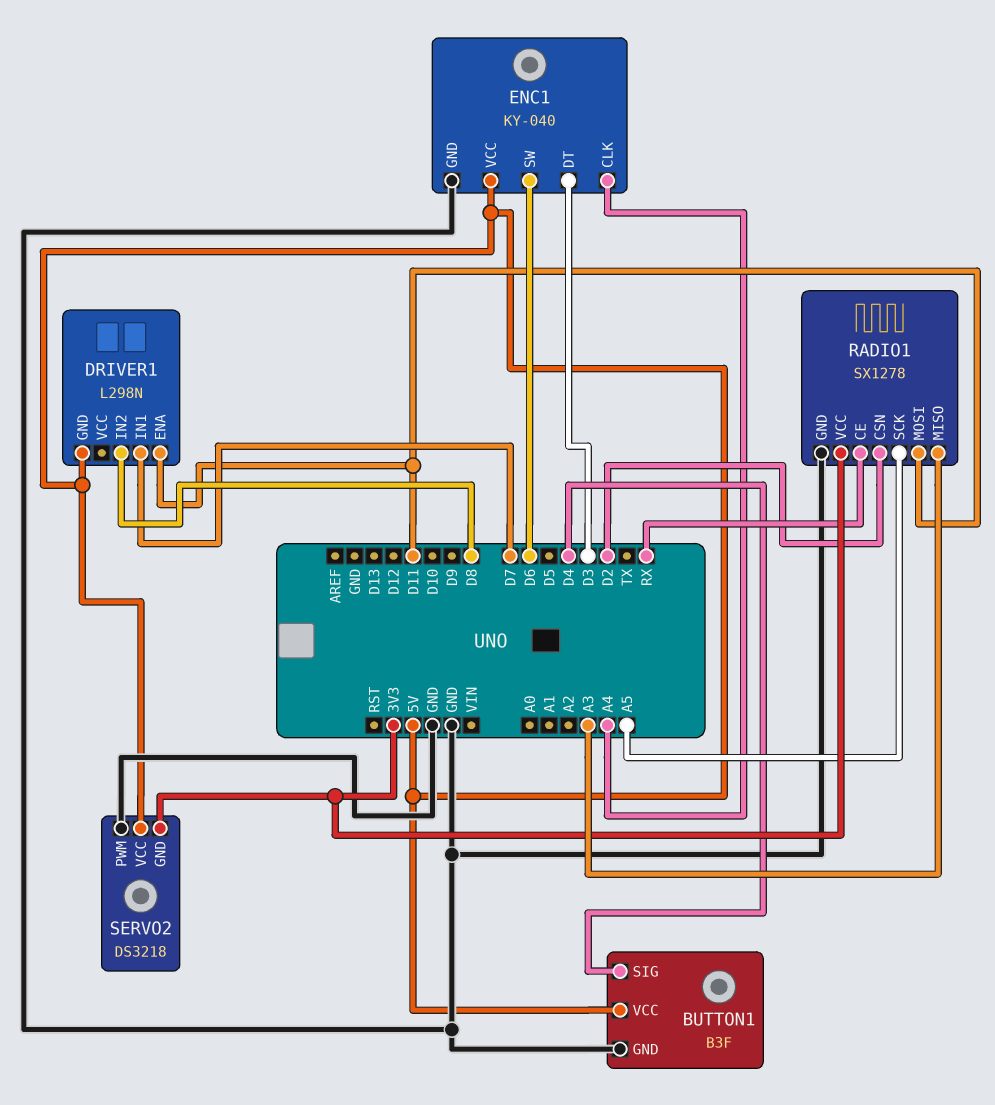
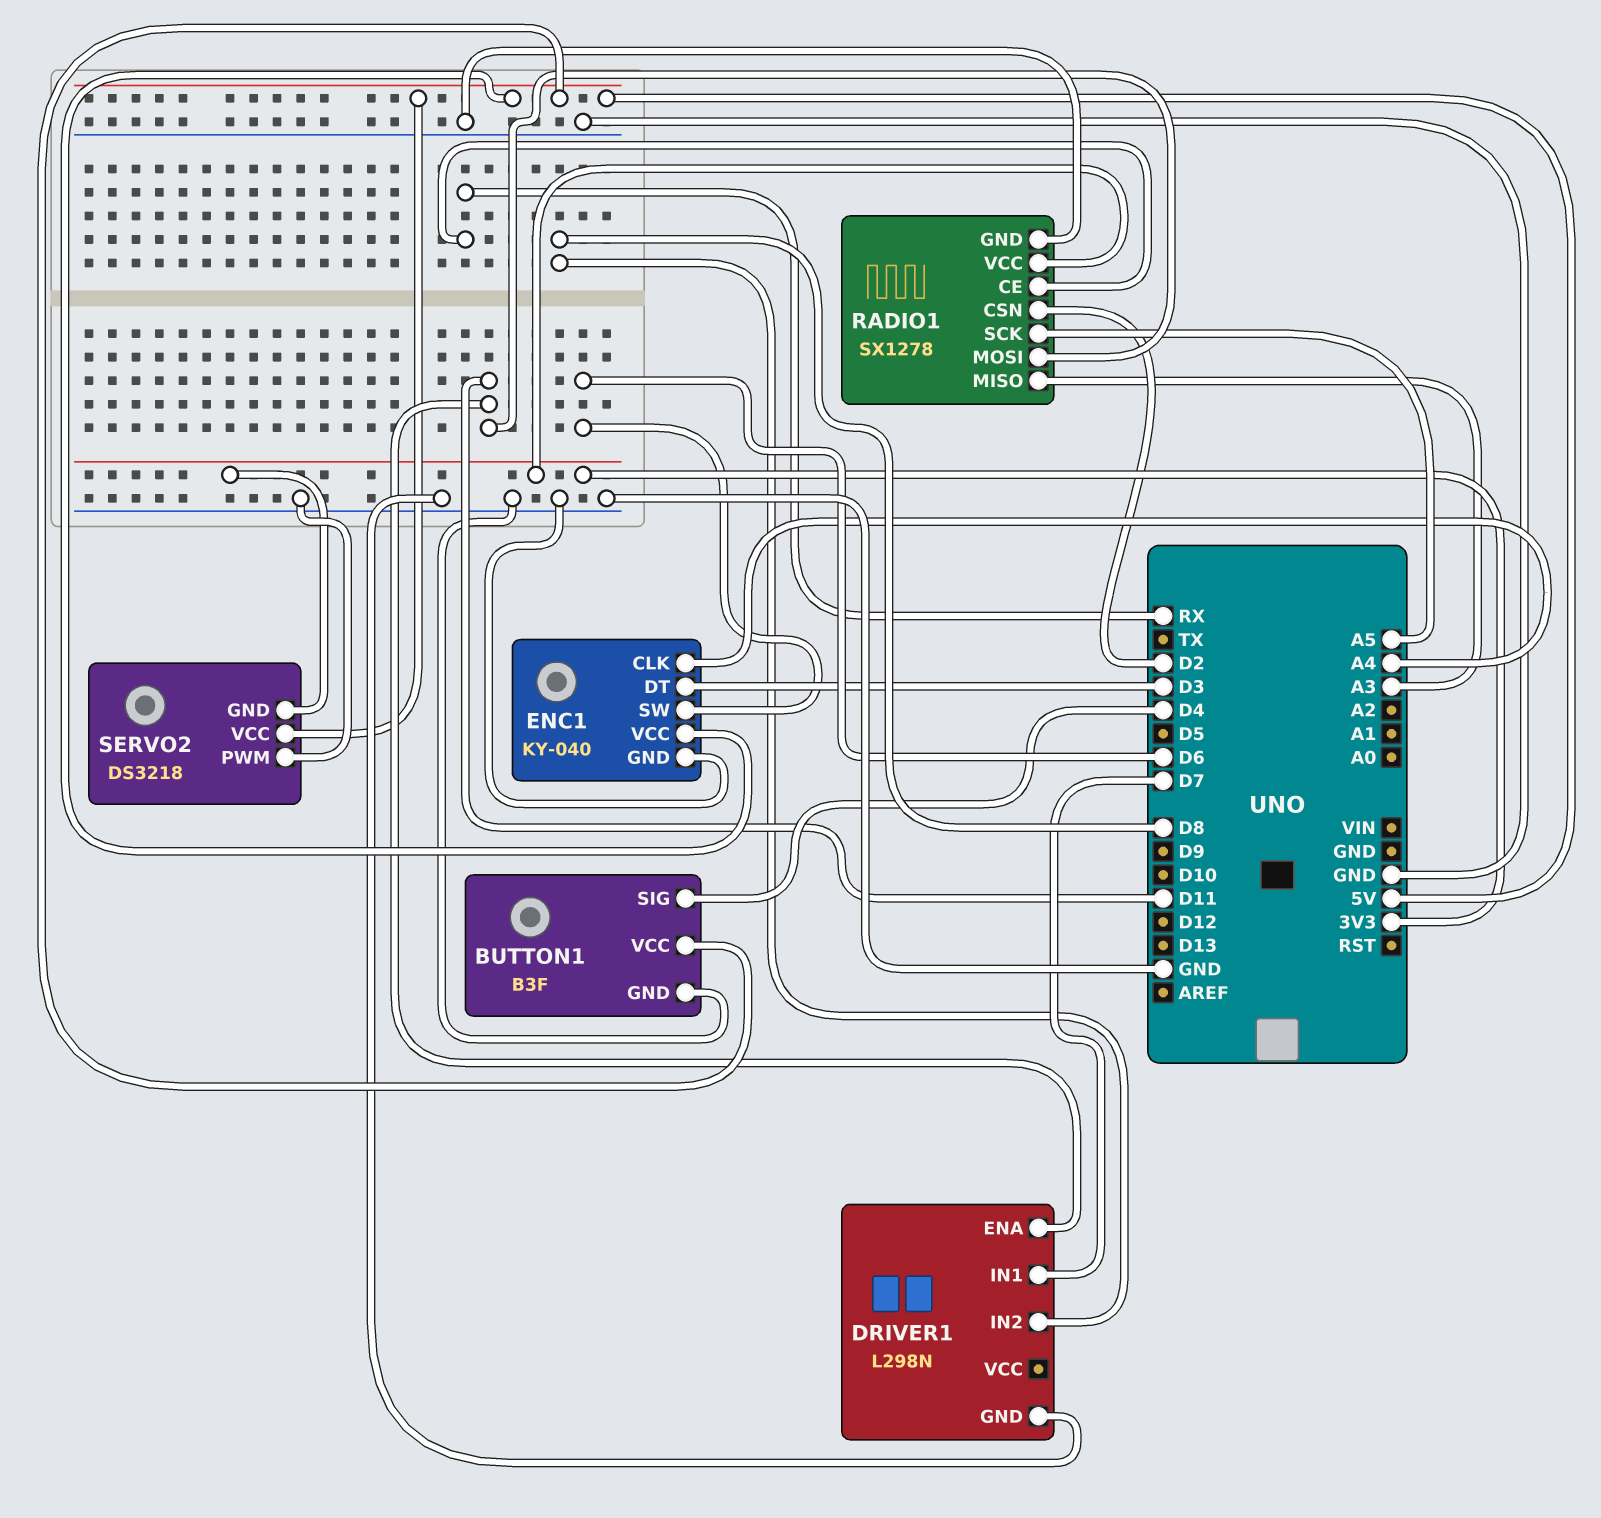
DRIVER1 pin GND: 5V -> GND

